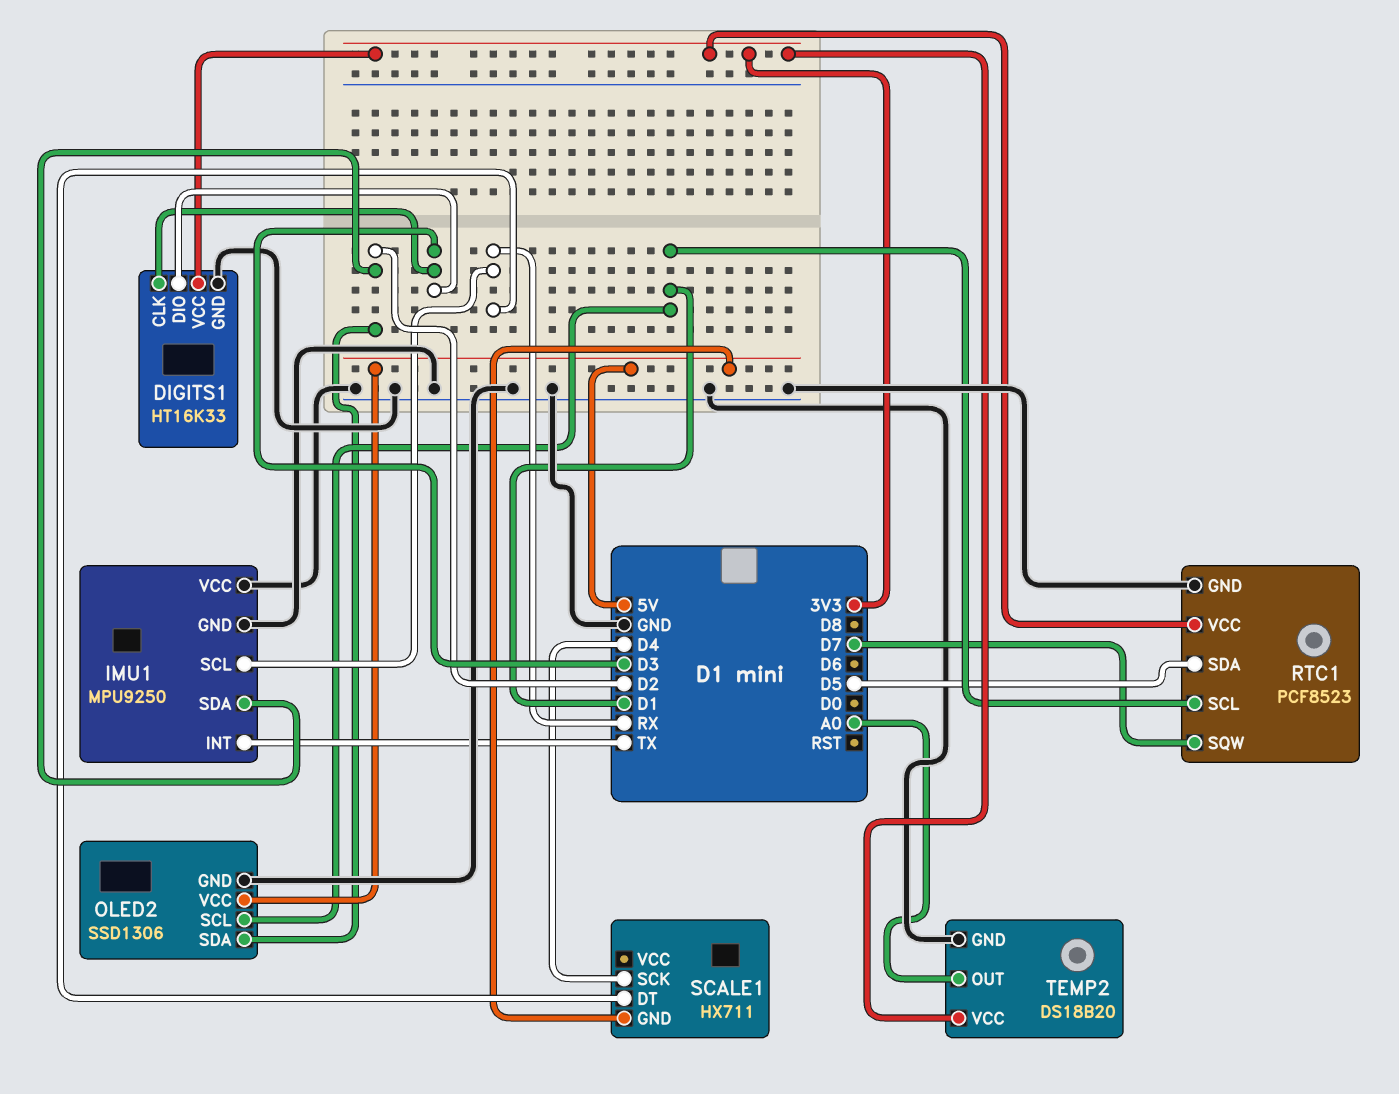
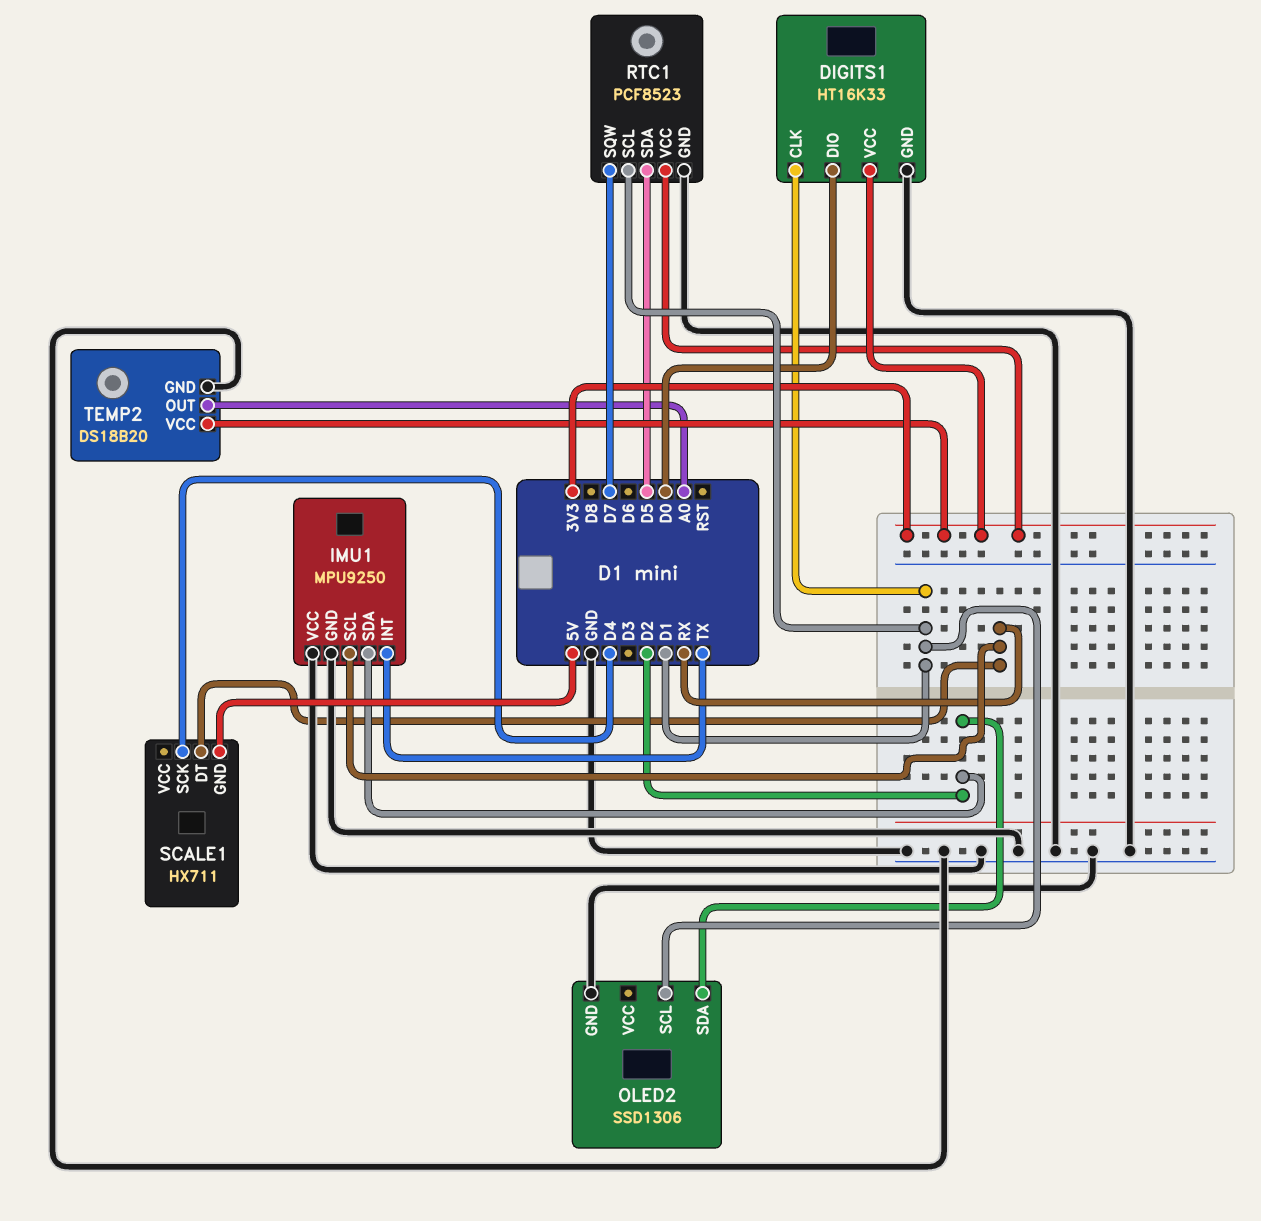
DIGITS1 pin CLK: D3 -> D1
DIGITS1 pin DIO: D3 -> D0
OLED2 pin VCC: 5V -> none

